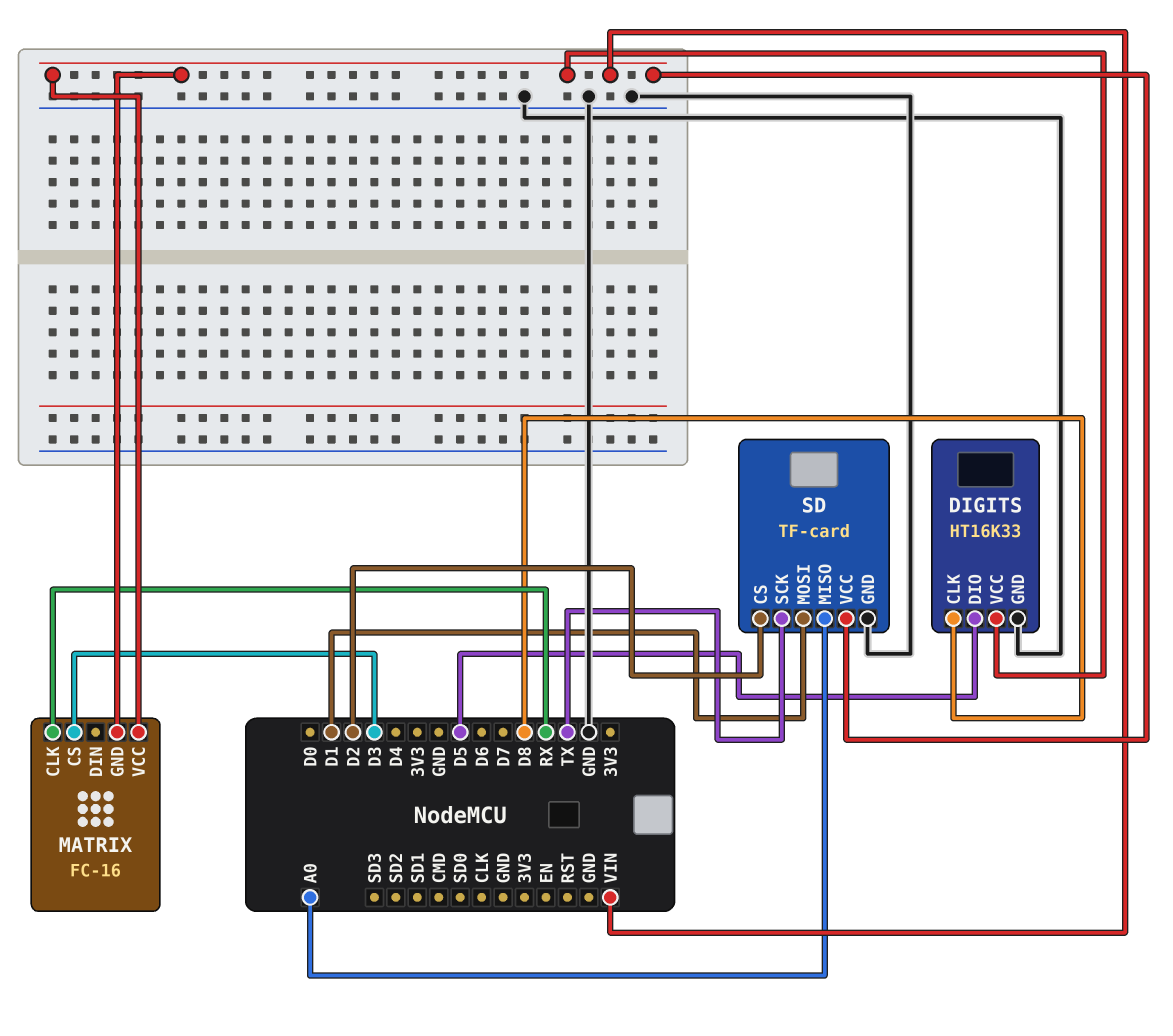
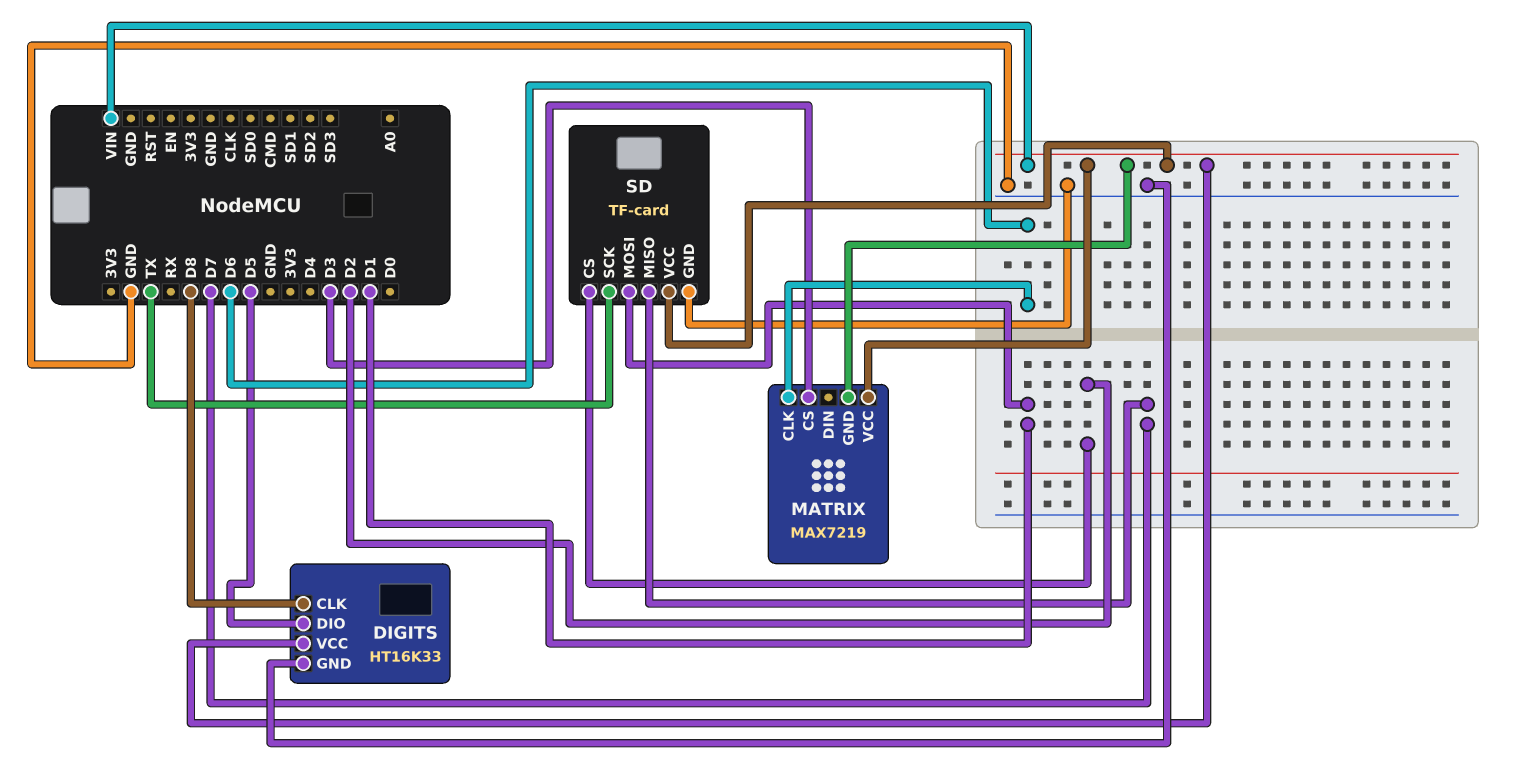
MATRIX: FC-16 -> MAX7219
MATRIX pin CLK: RX -> D6
SD pin MISO: A0 -> D7

